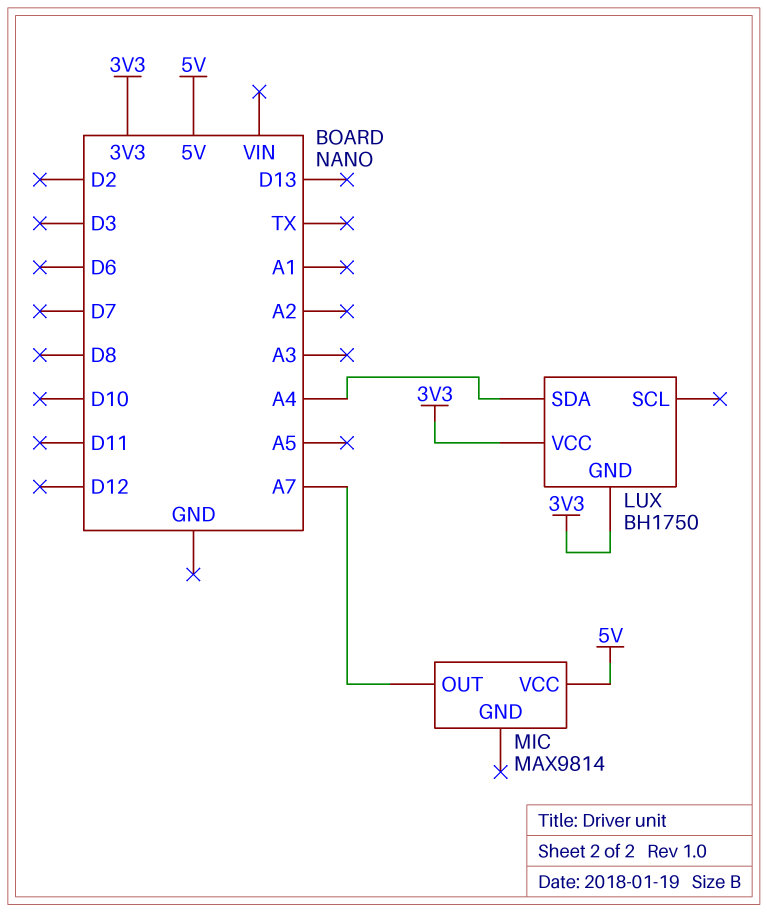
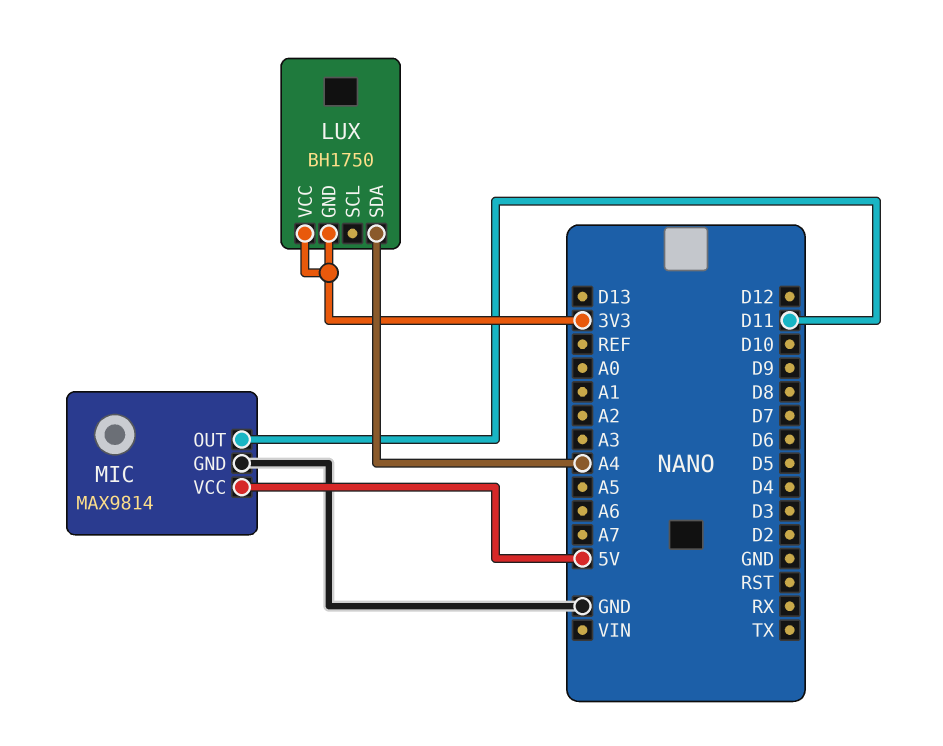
MIC pin GND: none -> GND
MIC pin OUT: A7 -> D11

